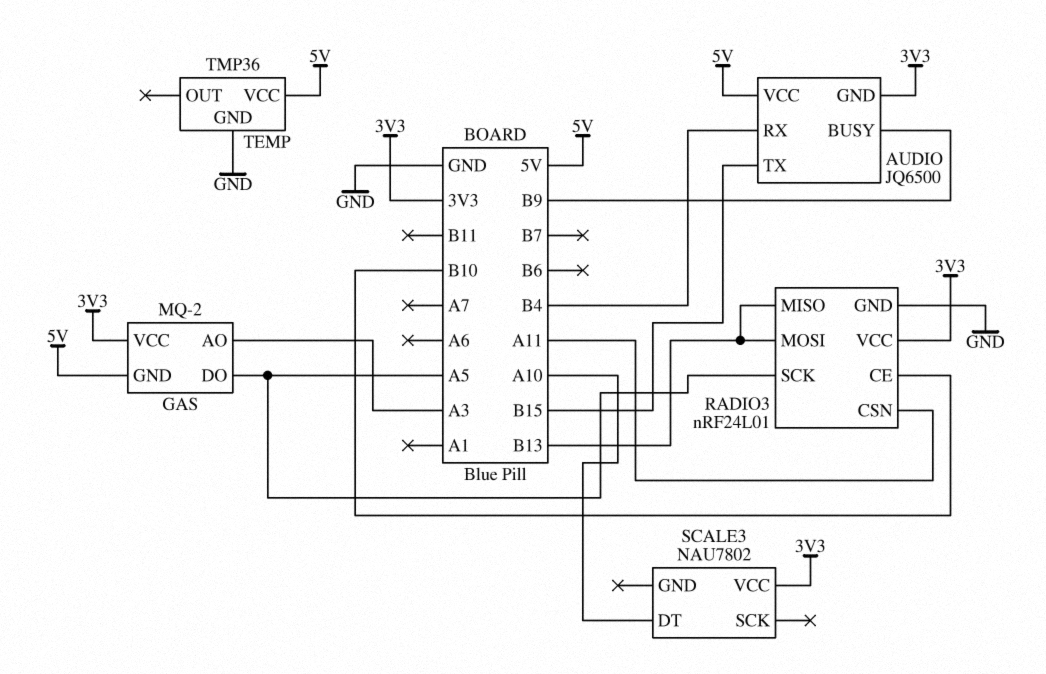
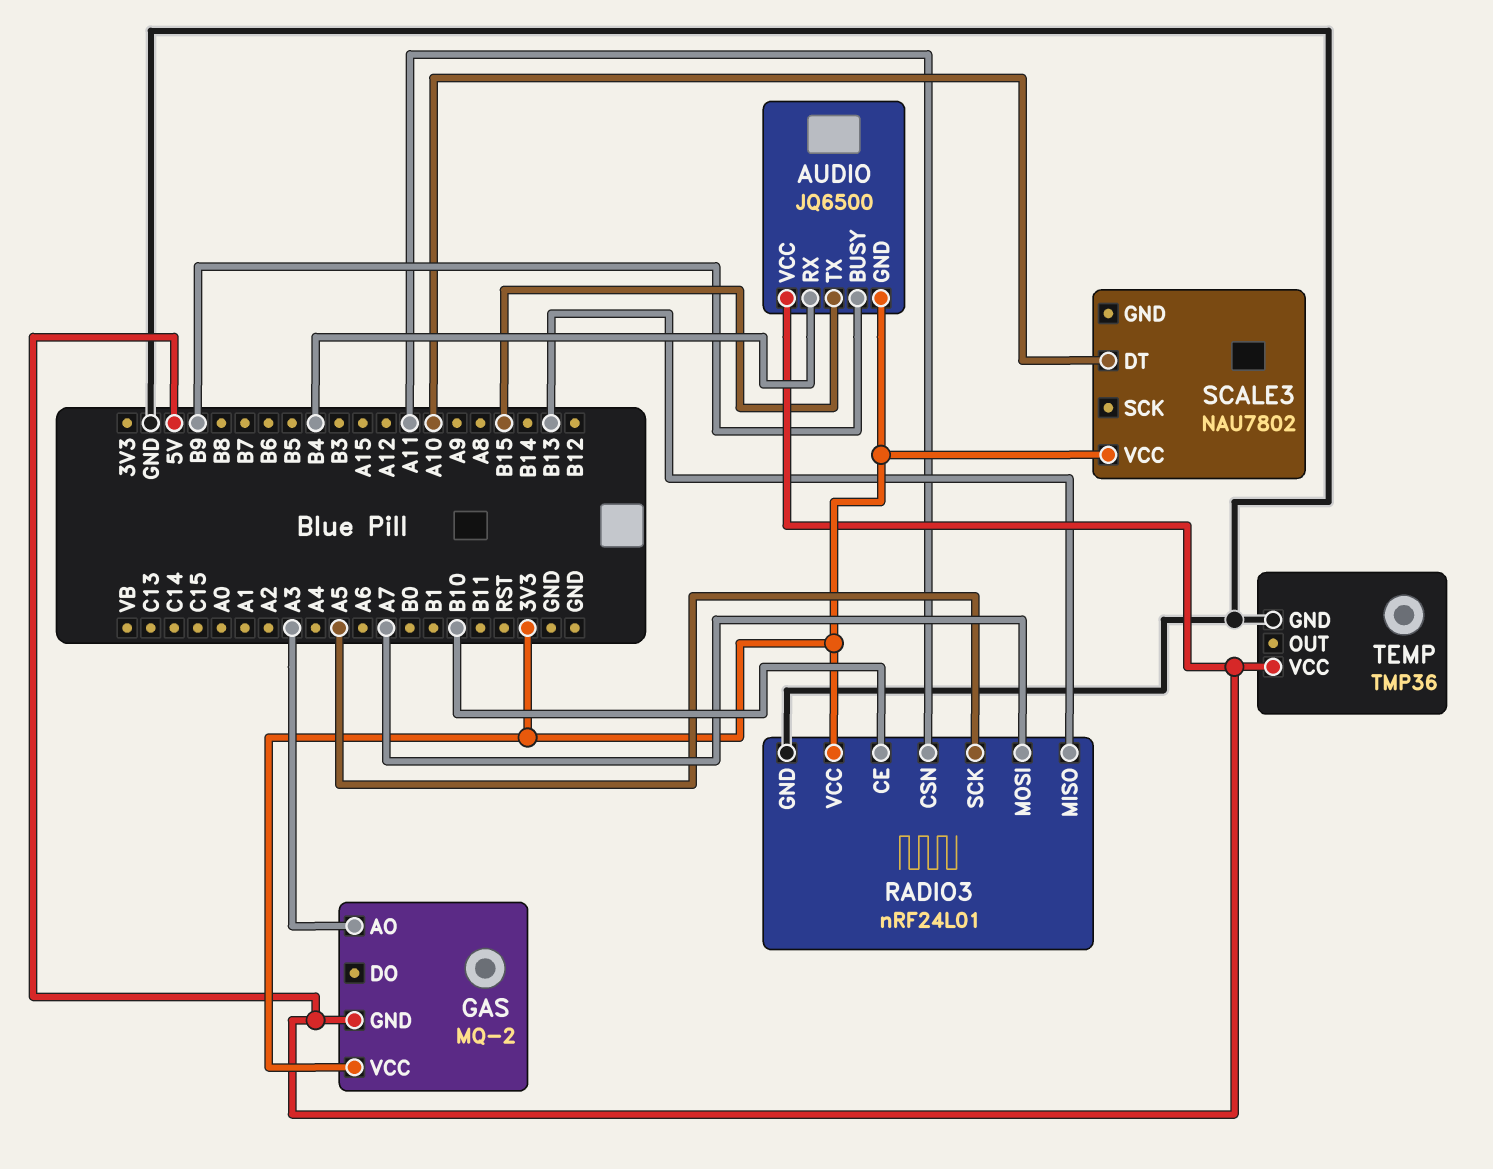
GAS pin DO: A5 -> none
RADIO3 pin MOSI: B13 -> A7

